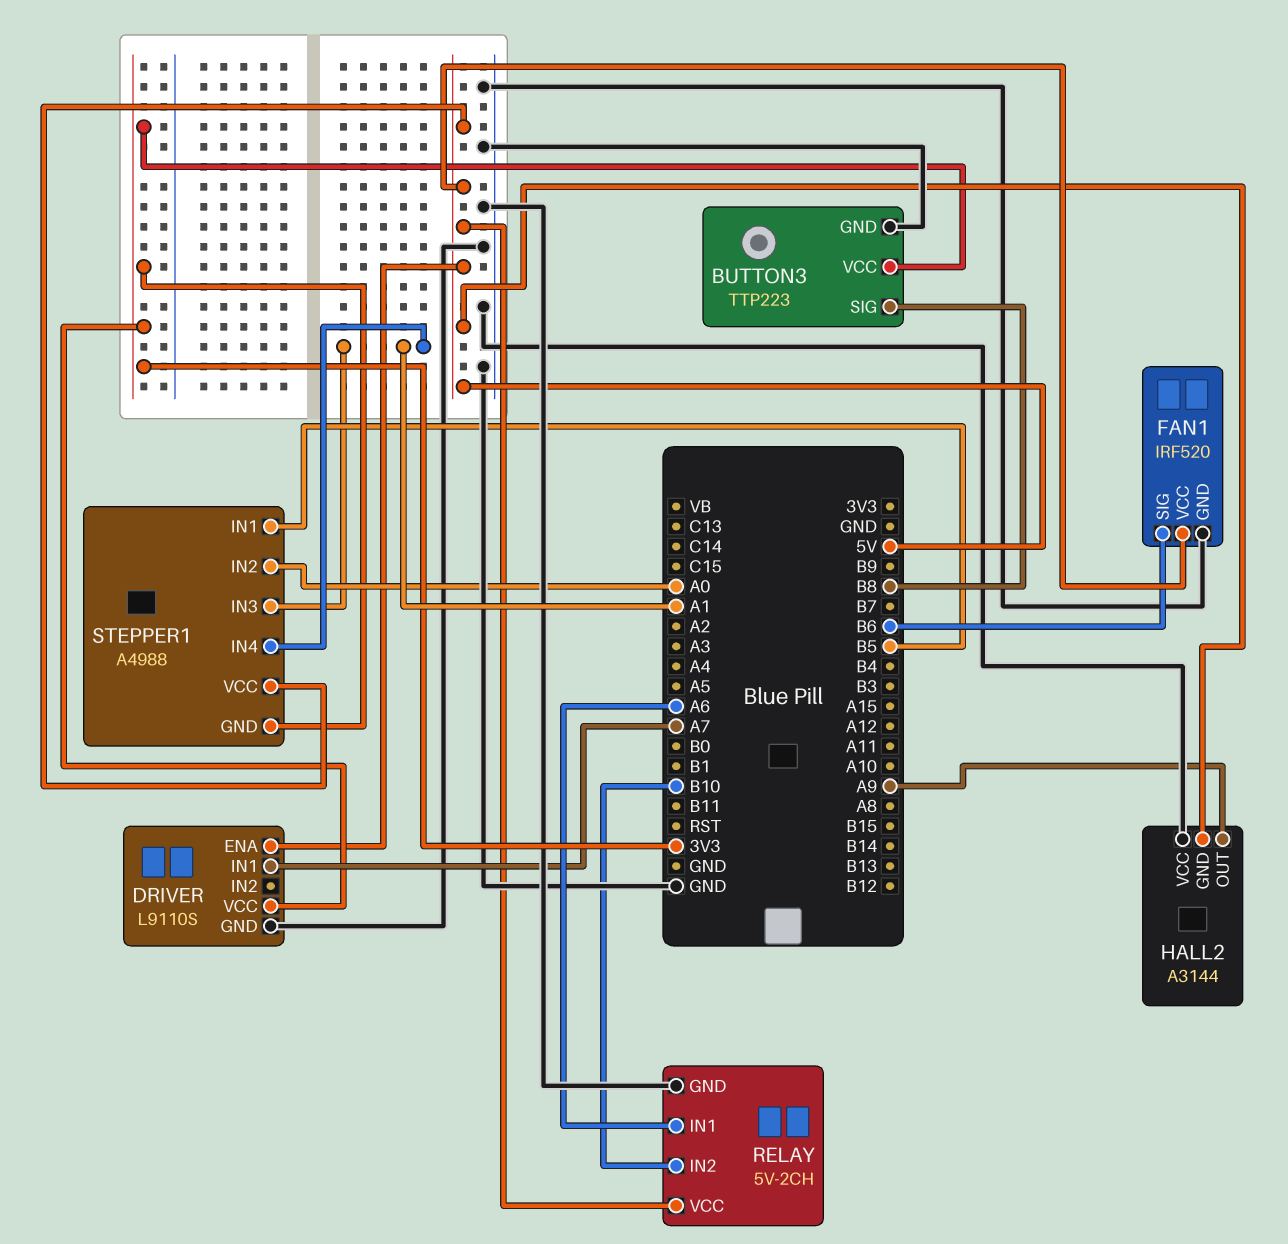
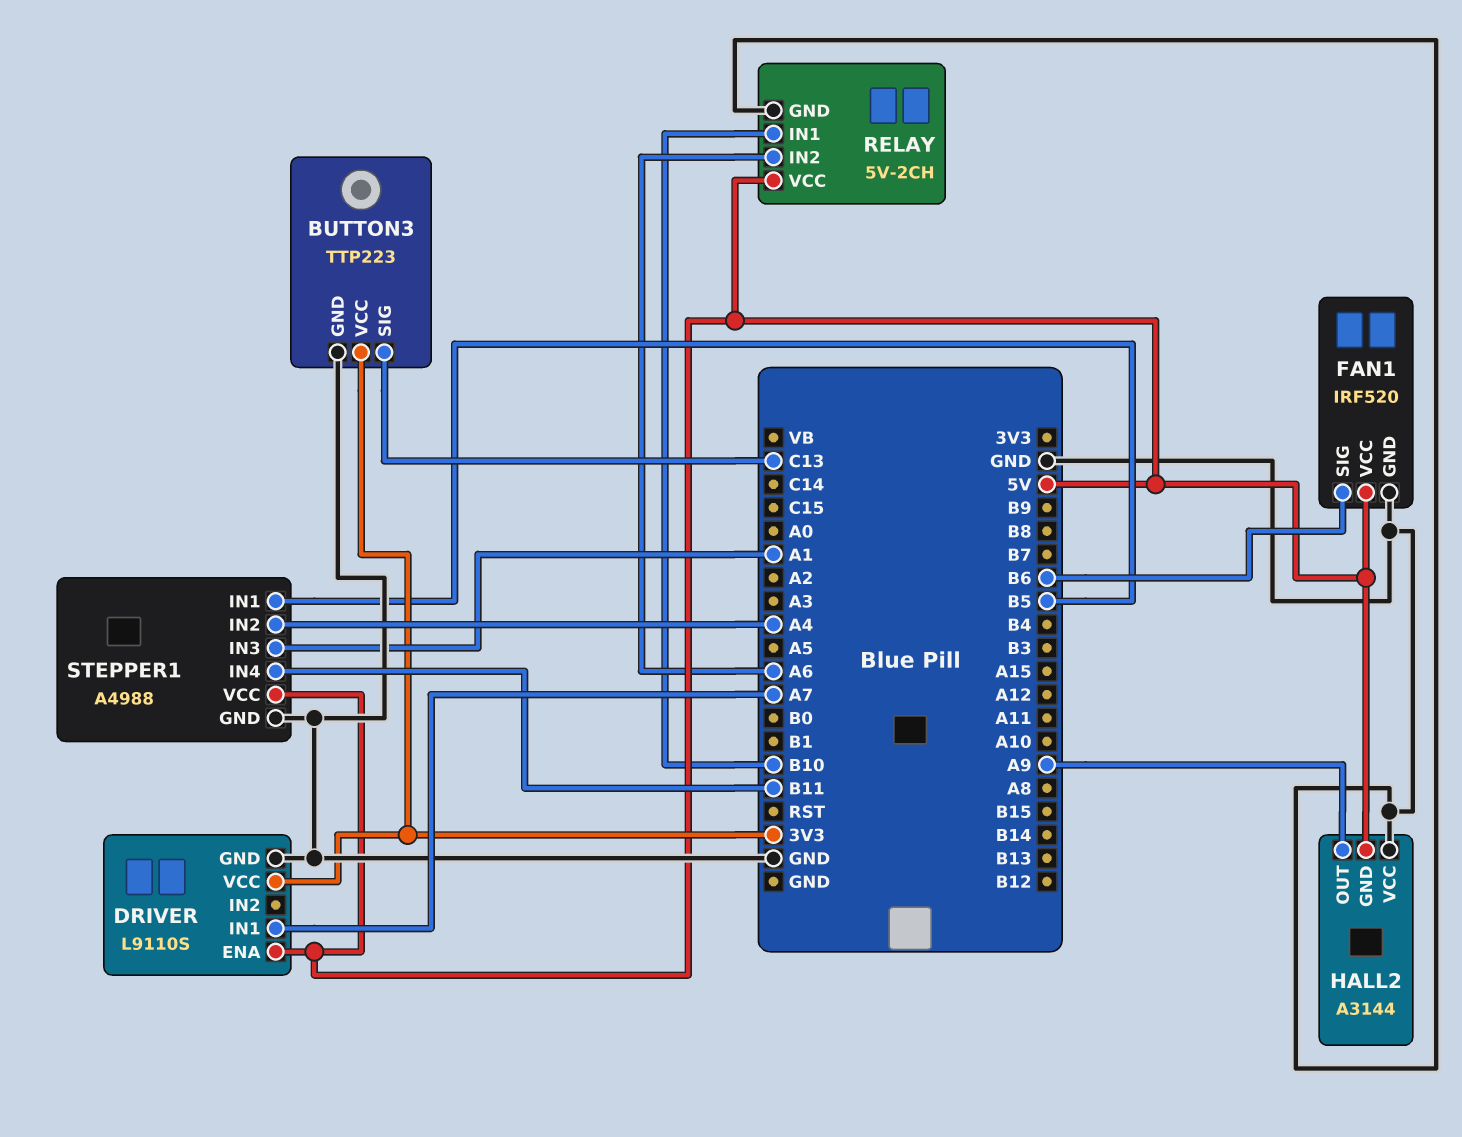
BUTTON3 pin SIG: B8 -> C13
RELAY pin IN1: A6 -> B10
RELAY pin IN2: B10 -> A6
STEPPER1 pin GND: 3V3 -> GND
STEPPER1 pin IN2: A0 -> A4
STEPPER1 pin IN4: A1 -> B11

